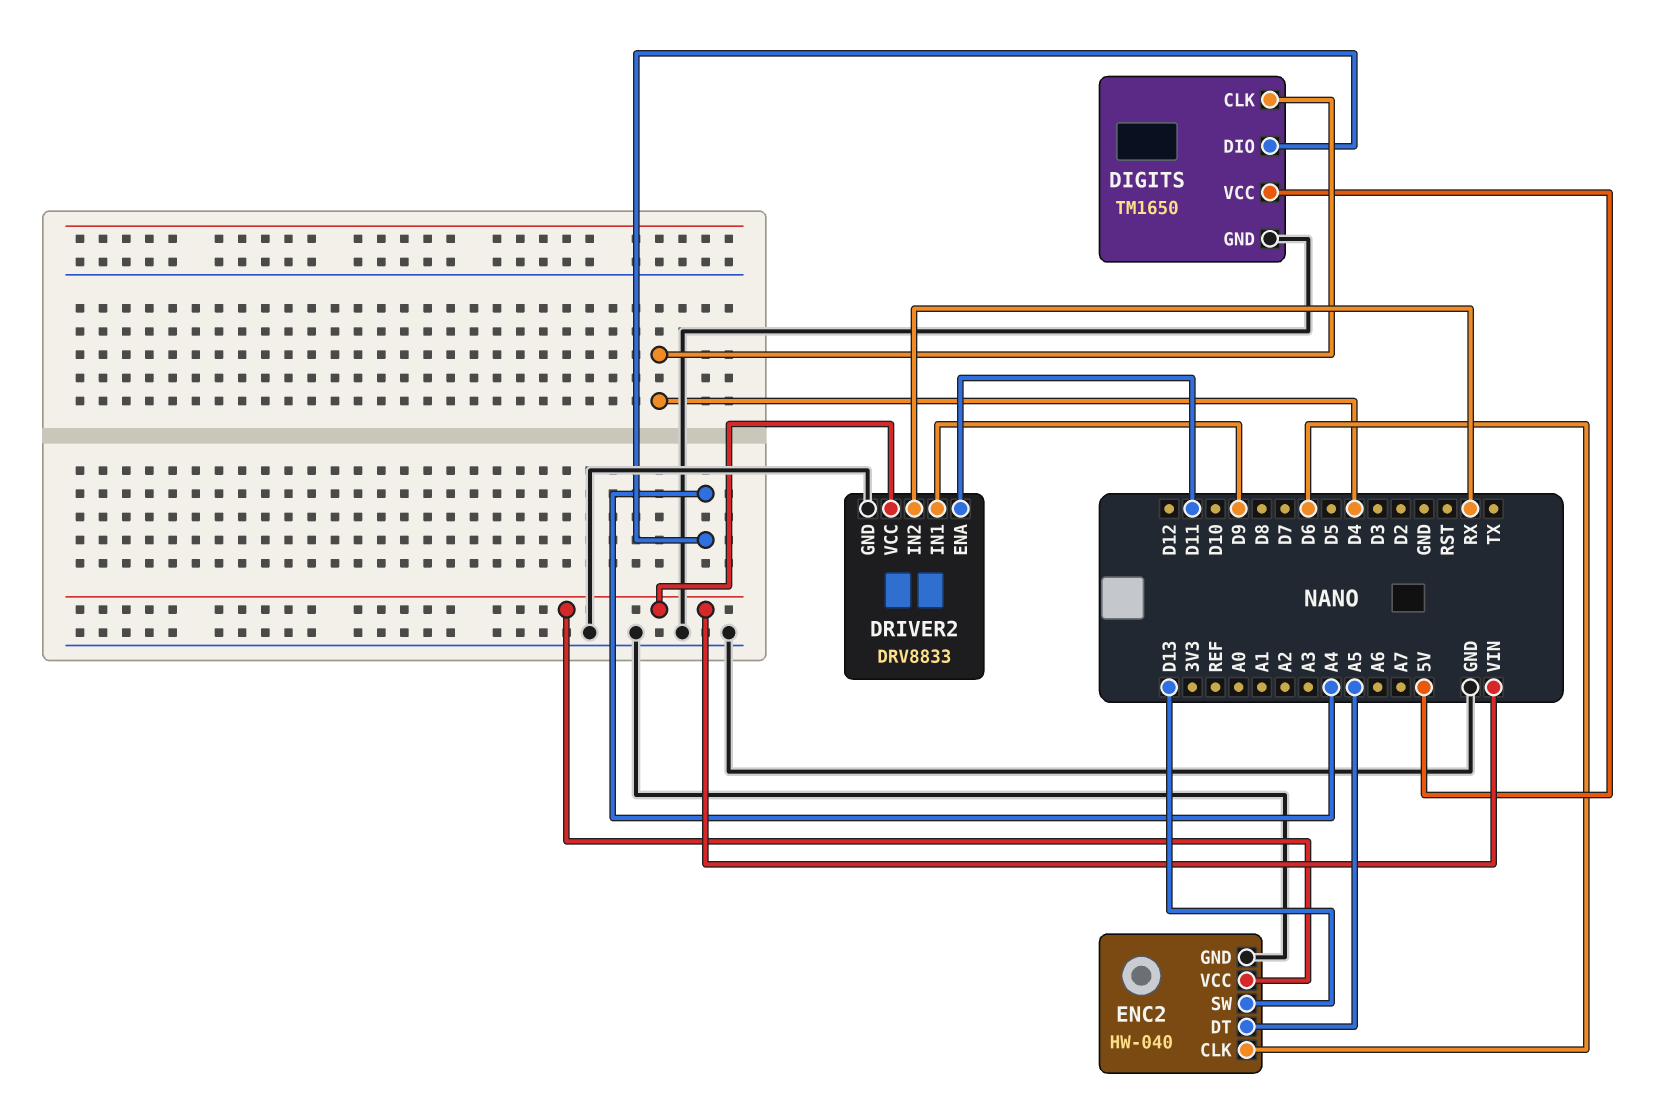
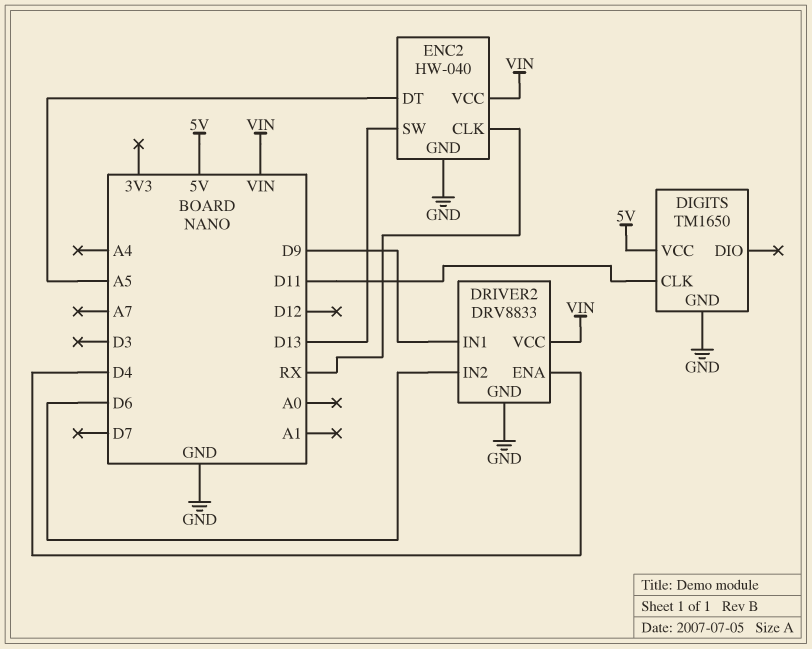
DIGITS pin CLK: D4 -> D11
DIGITS pin DIO: A4 -> none
DRIVER2 pin ENA: D11 -> D4
DRIVER2 pin IN2: RX -> D6
ENC2 pin CLK: D6 -> RX

